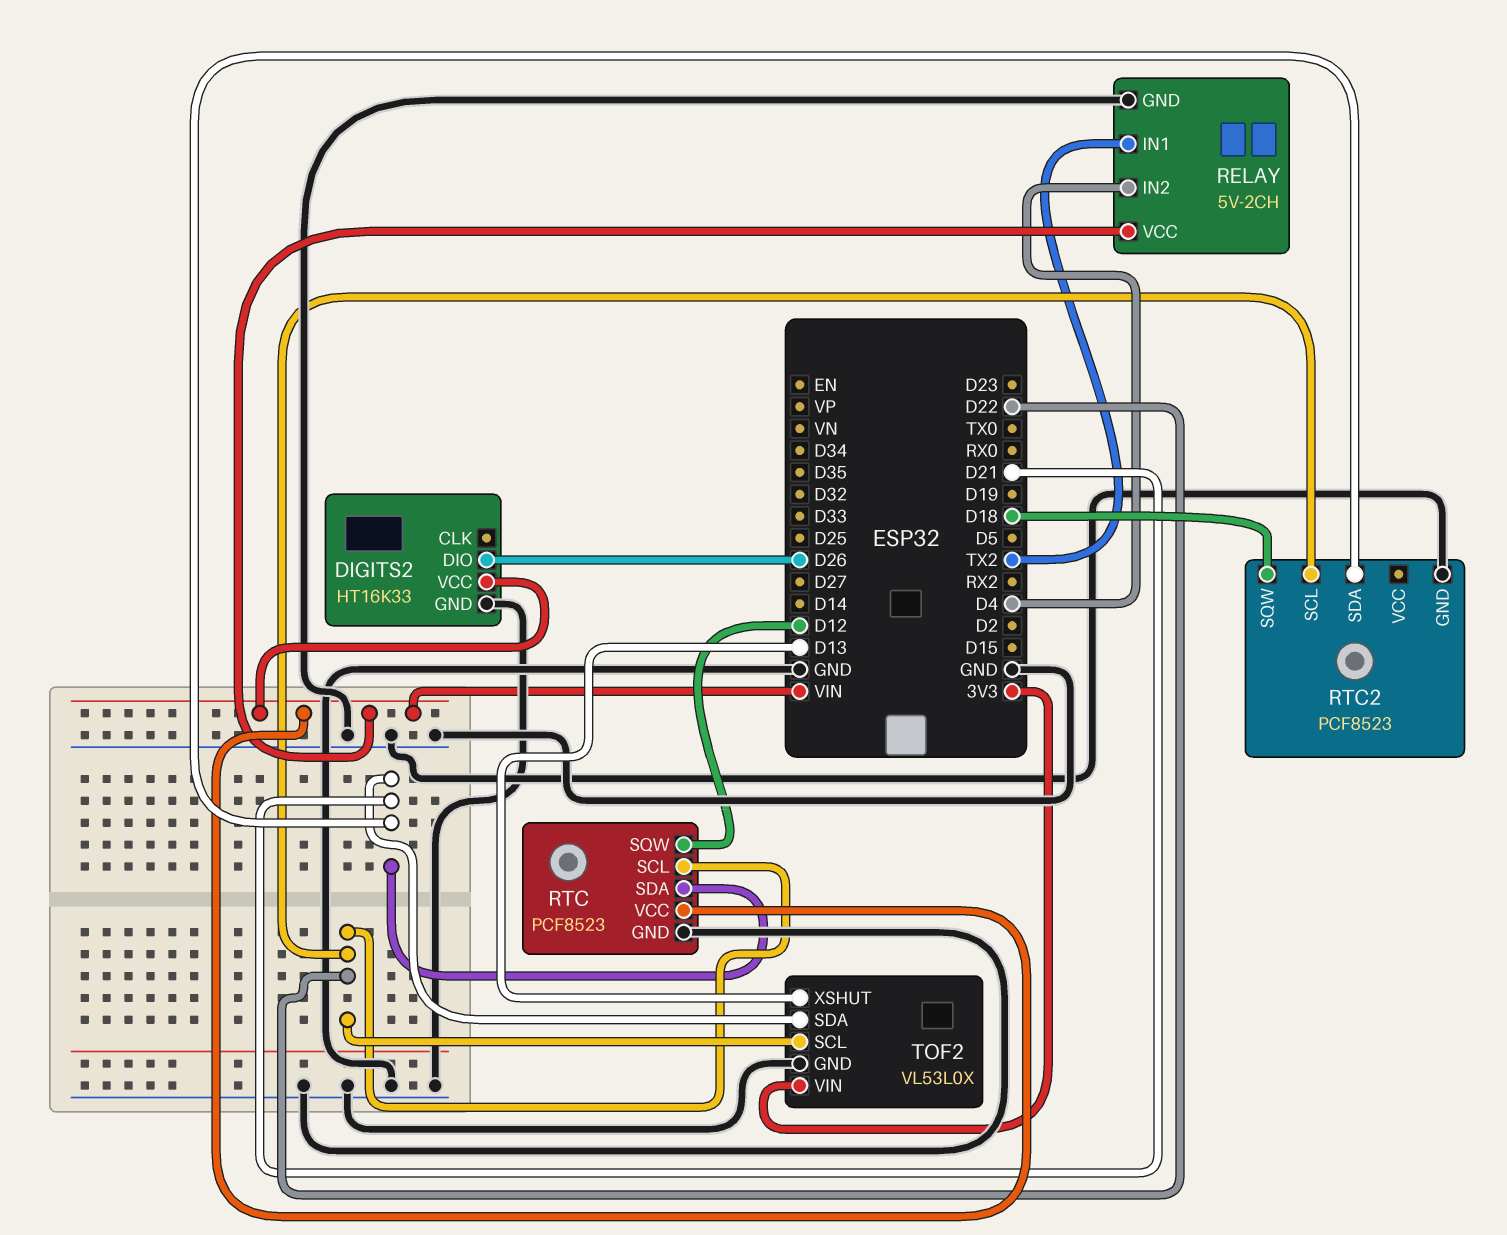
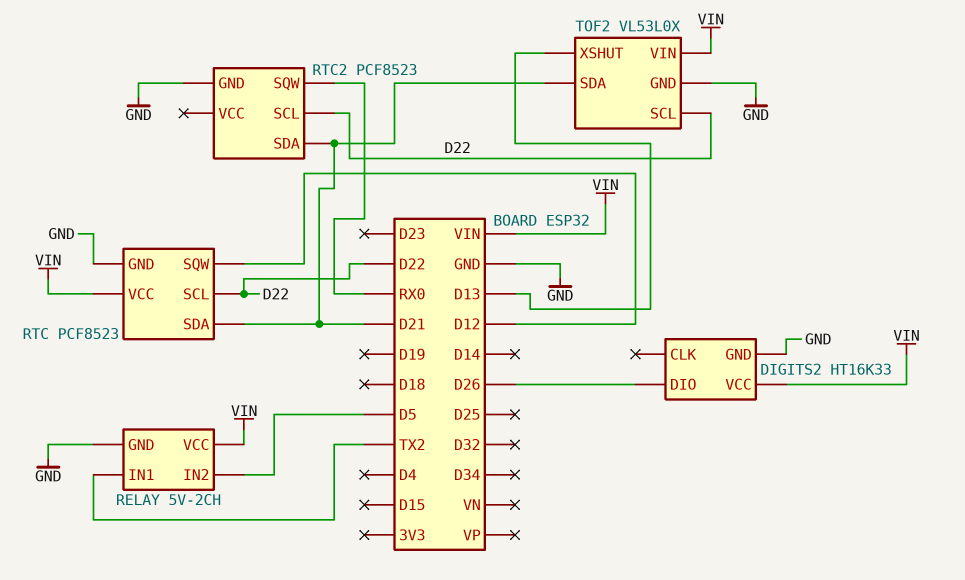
RELAY pin IN2: D4 -> D5
RTC2 pin SQW: D18 -> RX0
TOF2 pin VIN: 3V3 -> VIN

